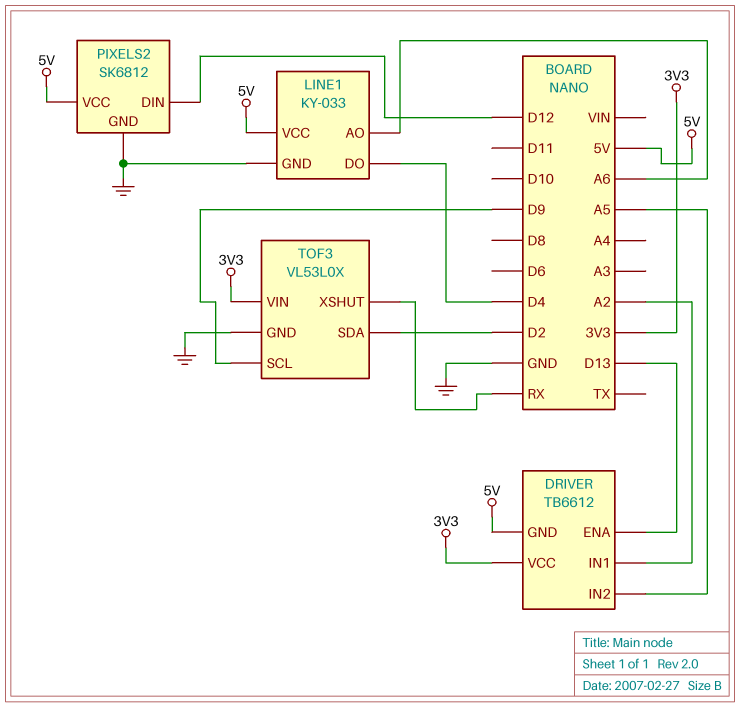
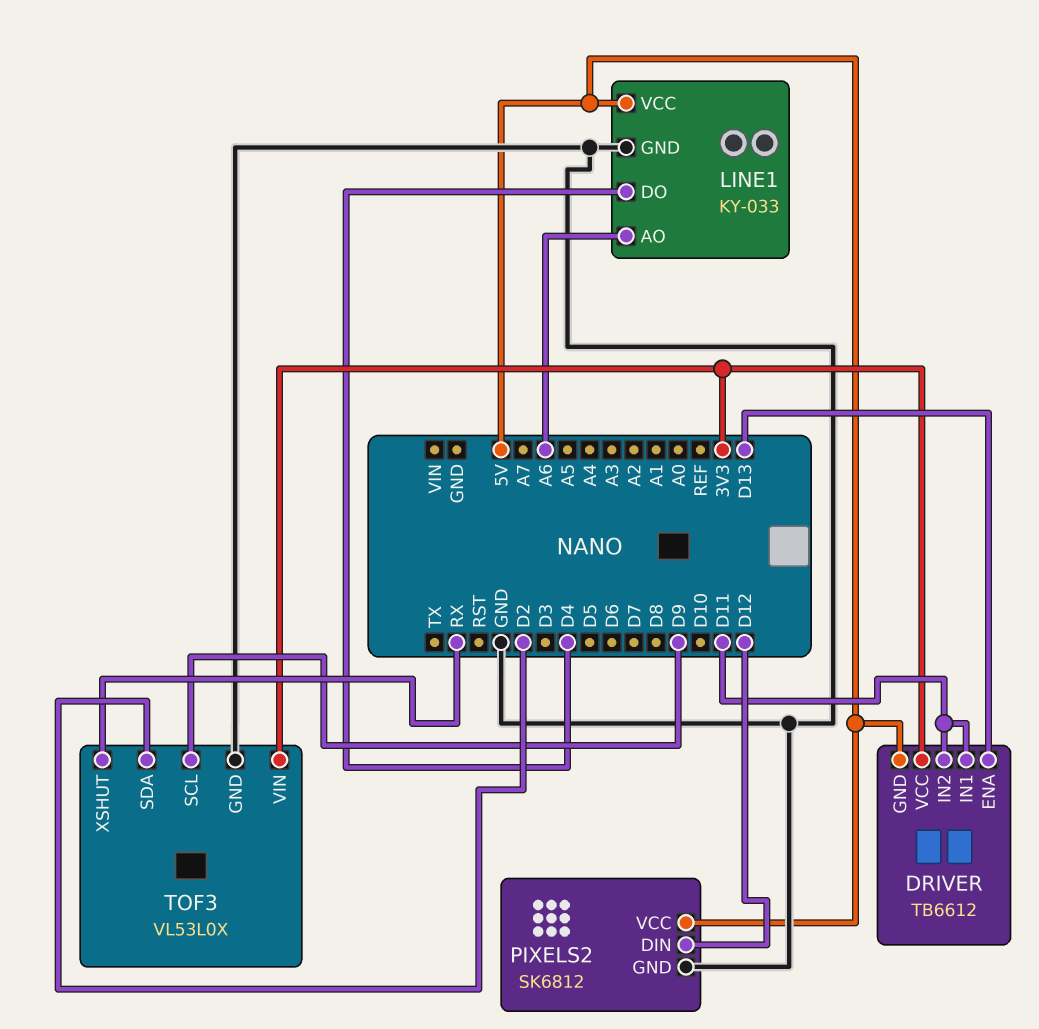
DRIVER pin IN1: A2 -> D11
DRIVER pin IN2: A5 -> D11

